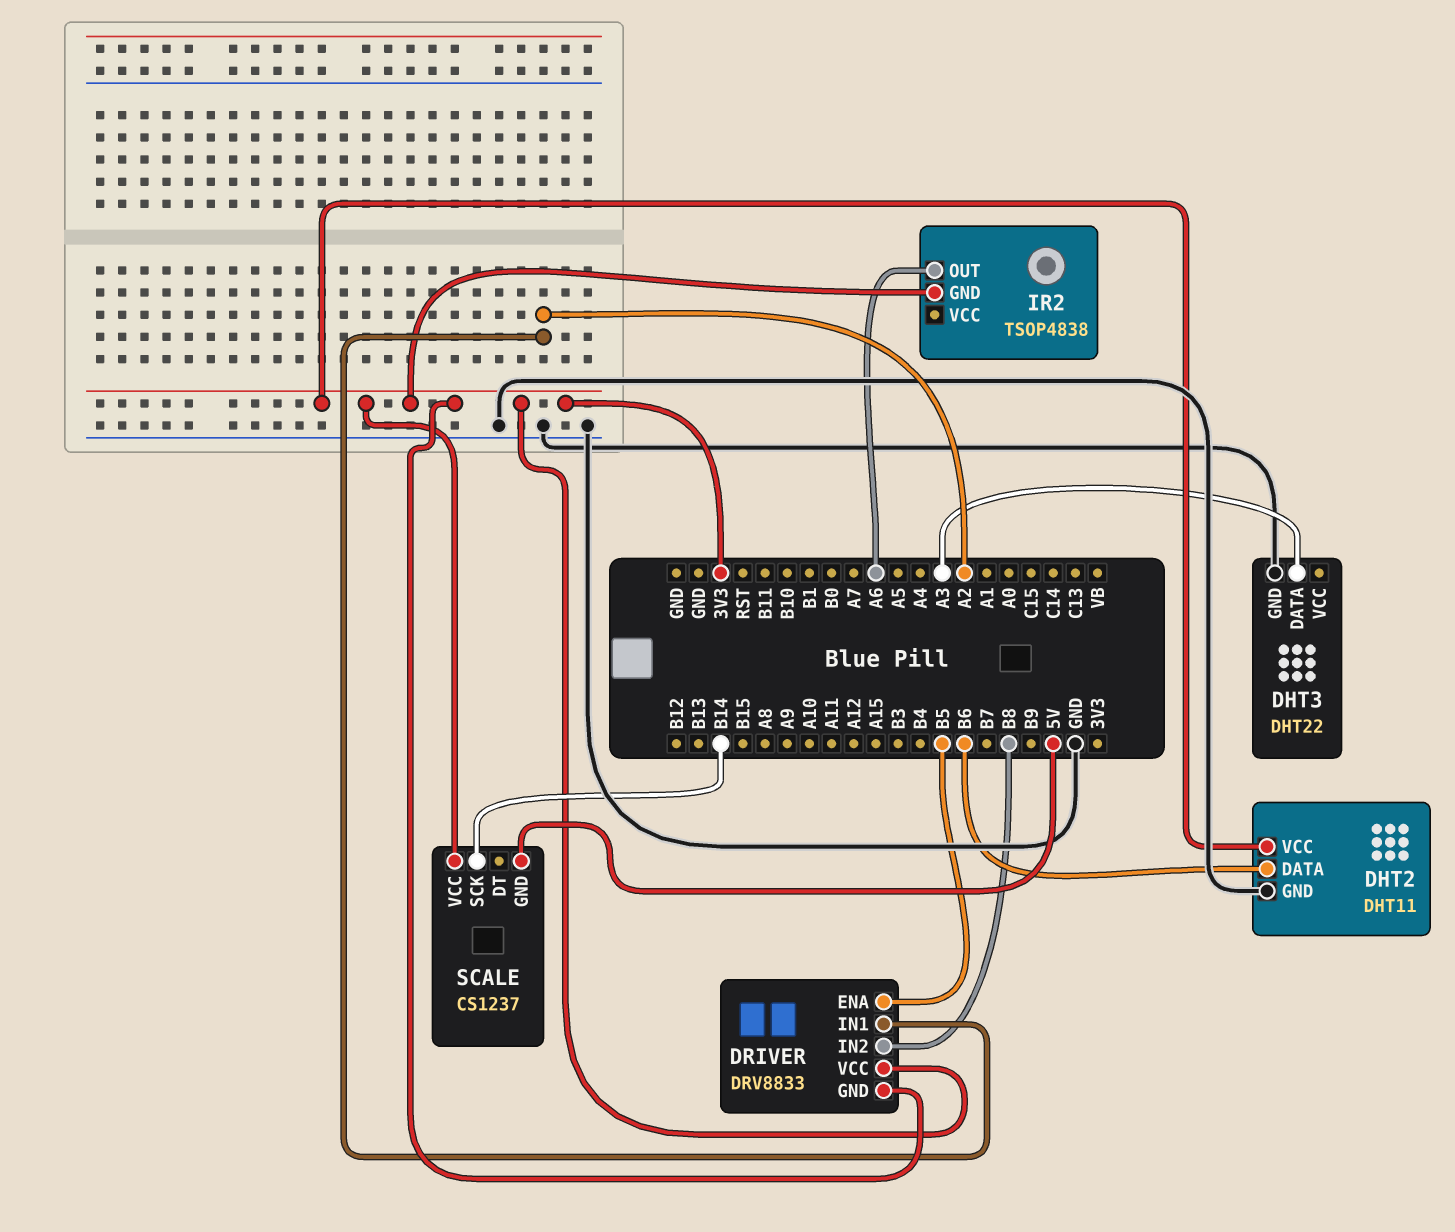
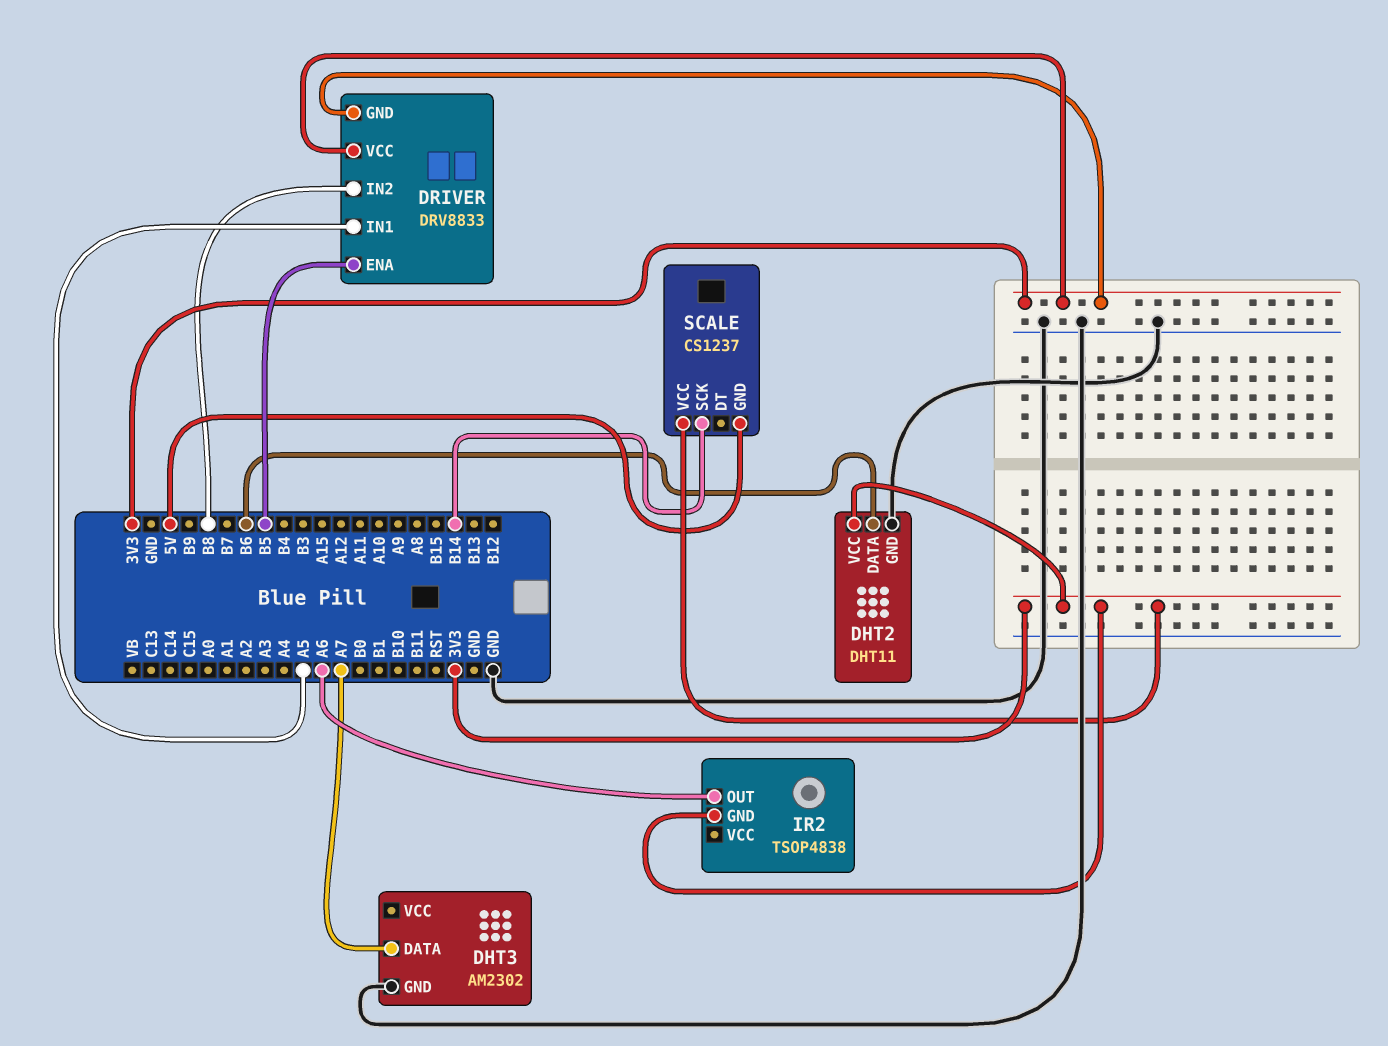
DHT3: DHT22 -> AM2302
DHT3 pin DATA: A3 -> A7
DRIVER pin IN1: A2 -> A5

